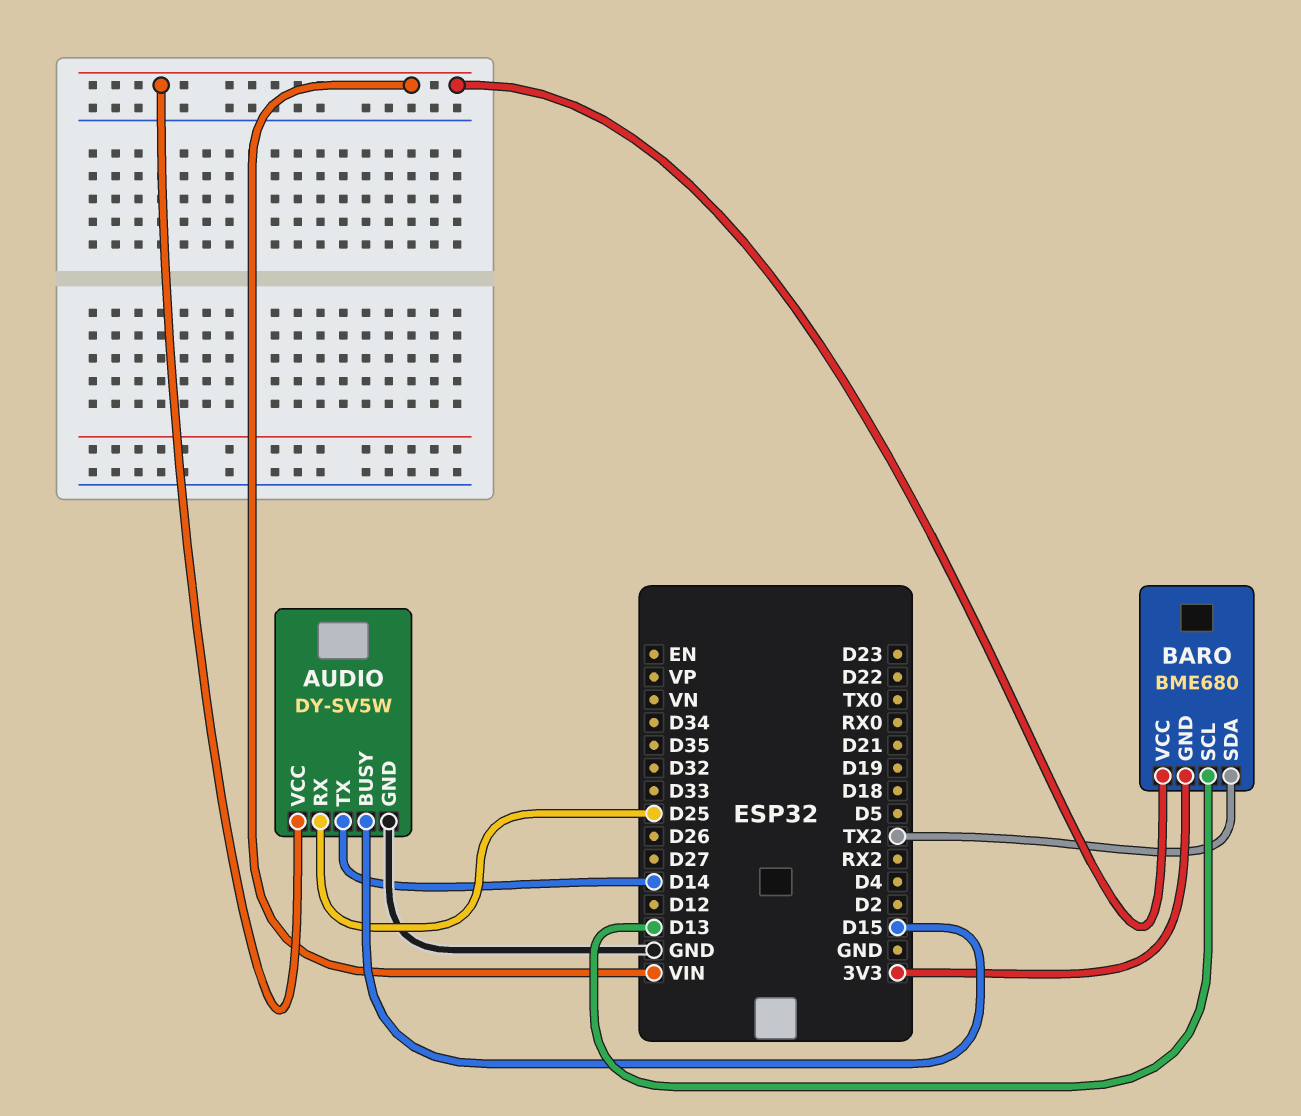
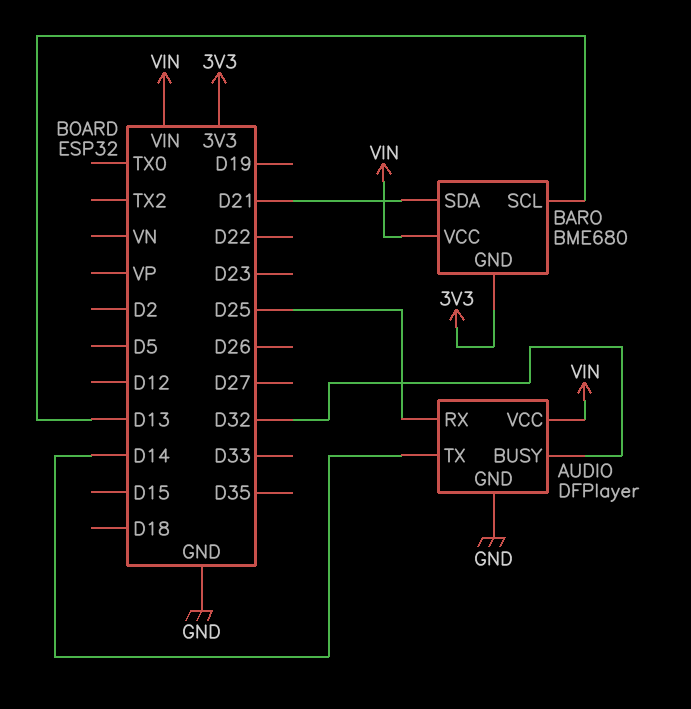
AUDIO: DY-SV5W -> DFPlayer
AUDIO pin BUSY: D15 -> D32
BARO pin SDA: TX2 -> D21

